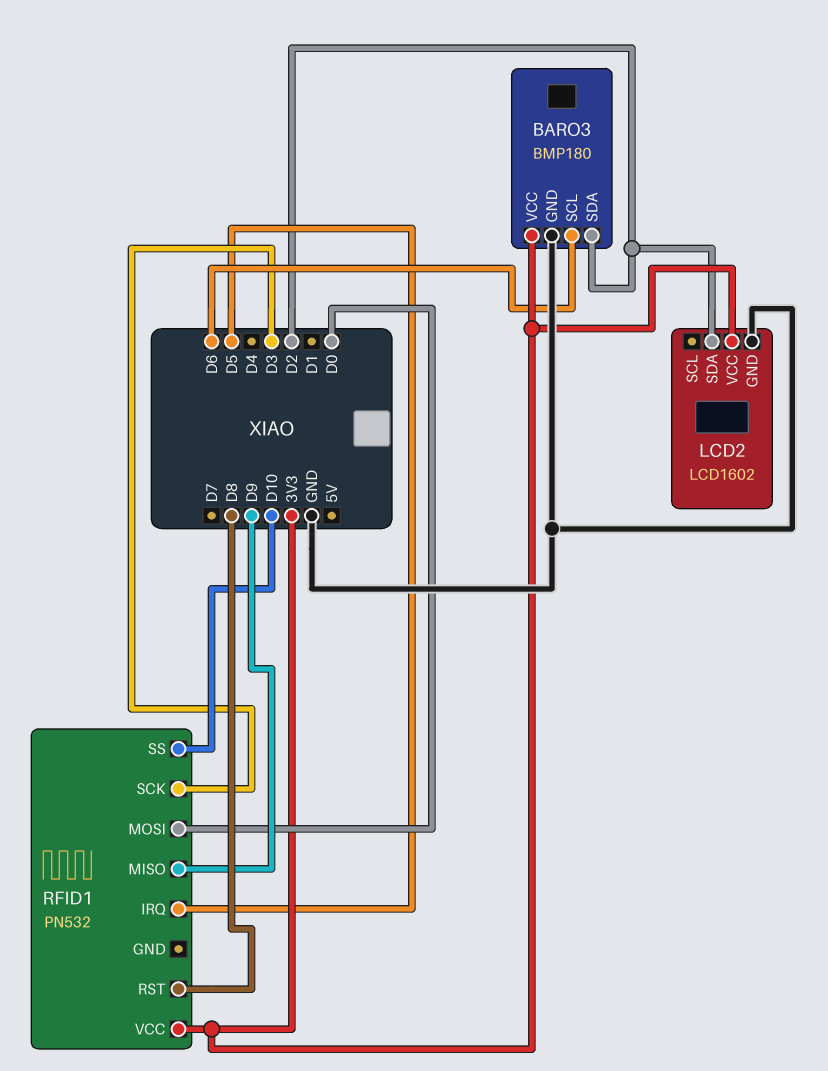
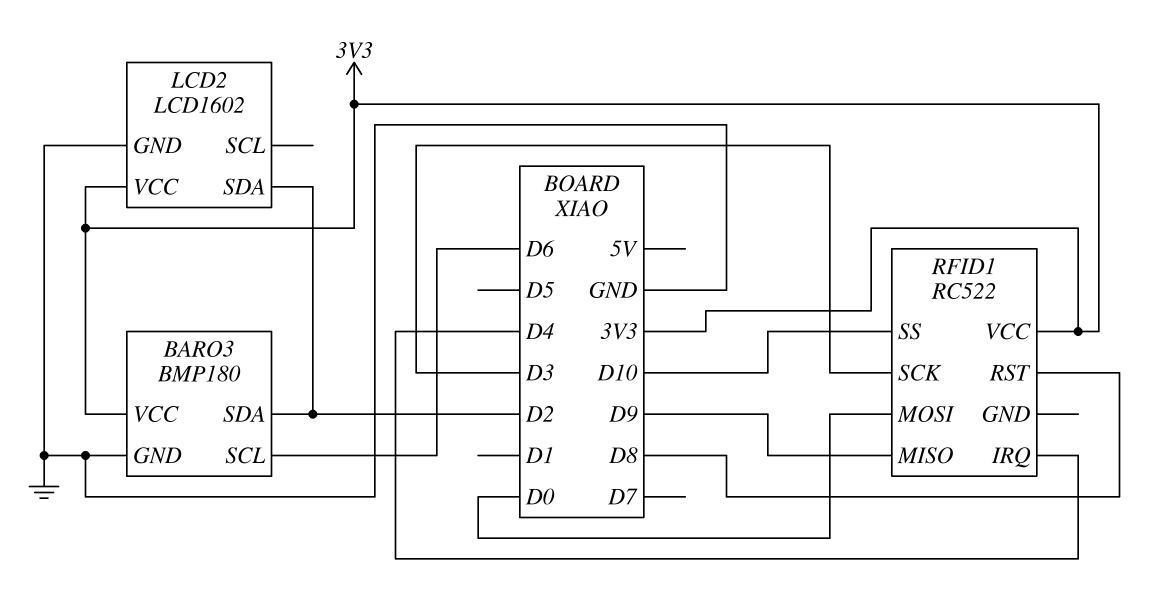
RFID1: PN532 -> RC522
RFID1 pin IRQ: D5 -> D4

